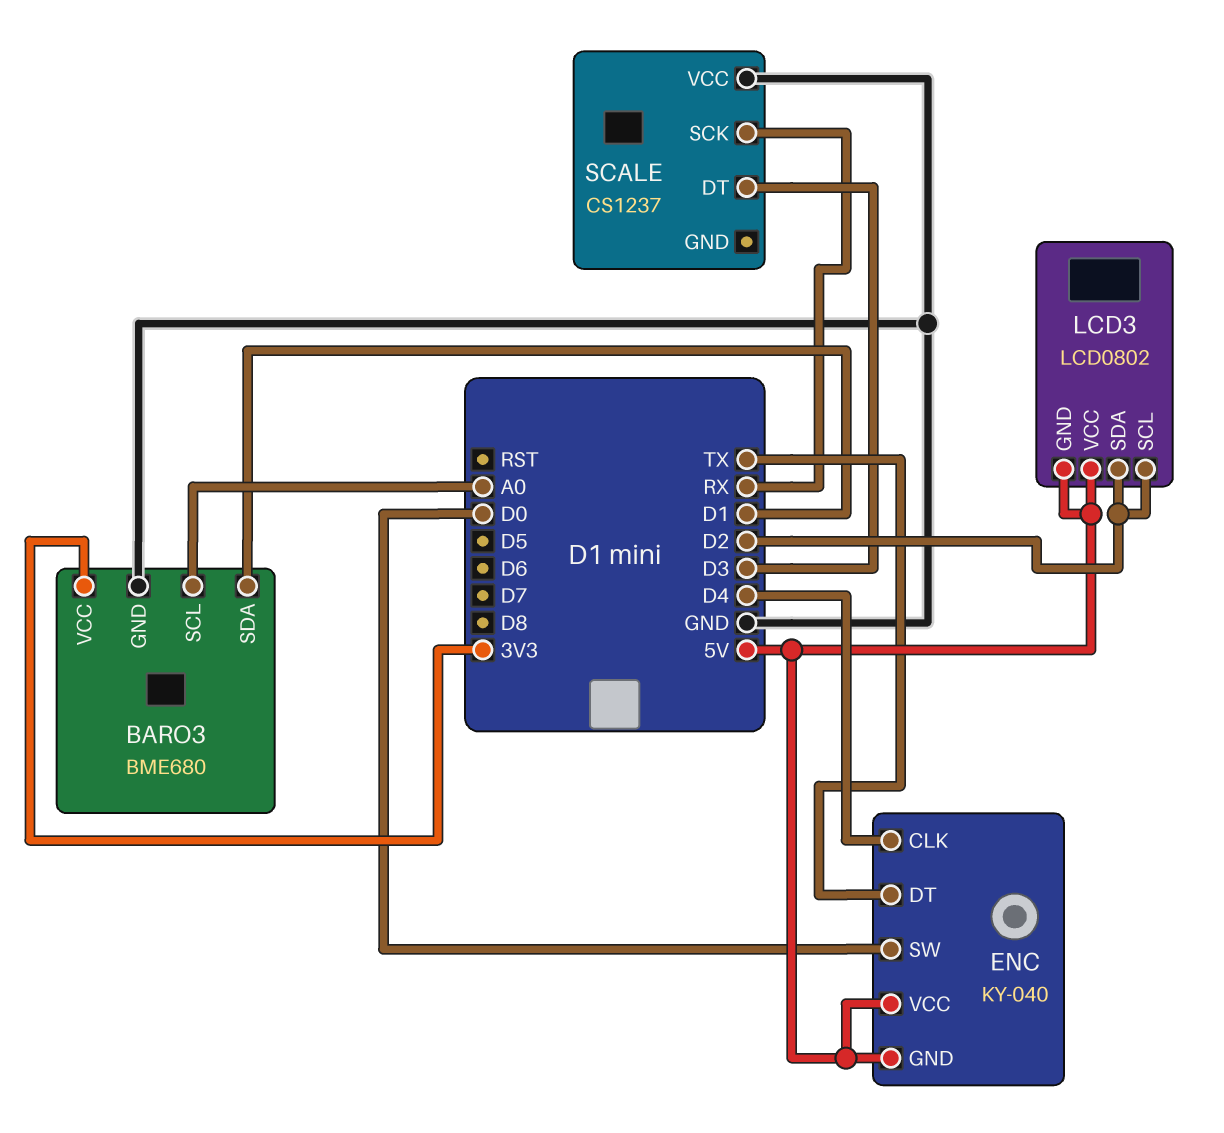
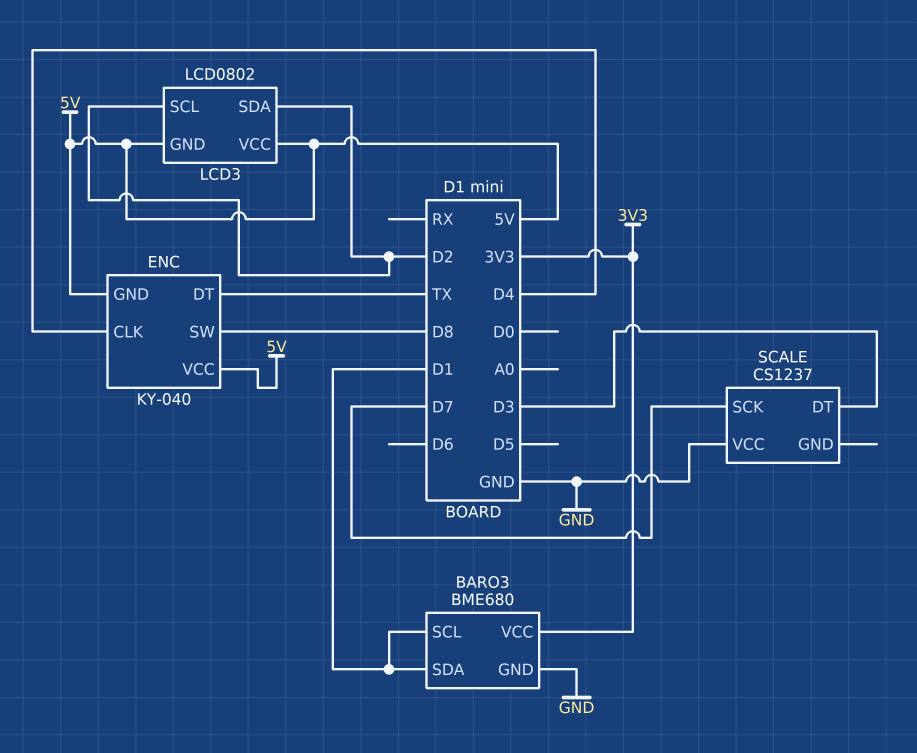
BARO3 pin SCL: A0 -> D1
ENC pin SW: D0 -> D8
SCALE pin SCK: RX -> D7

